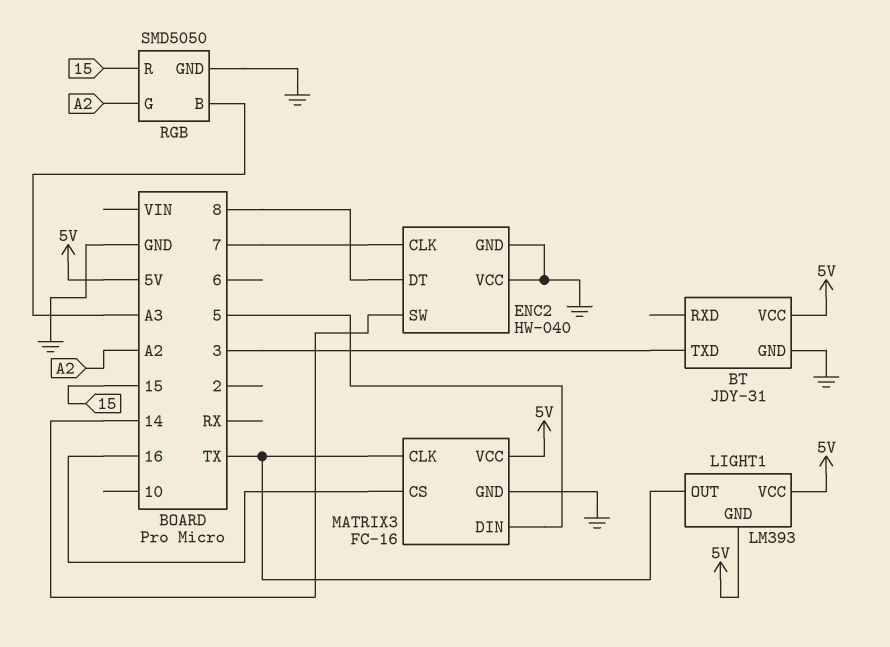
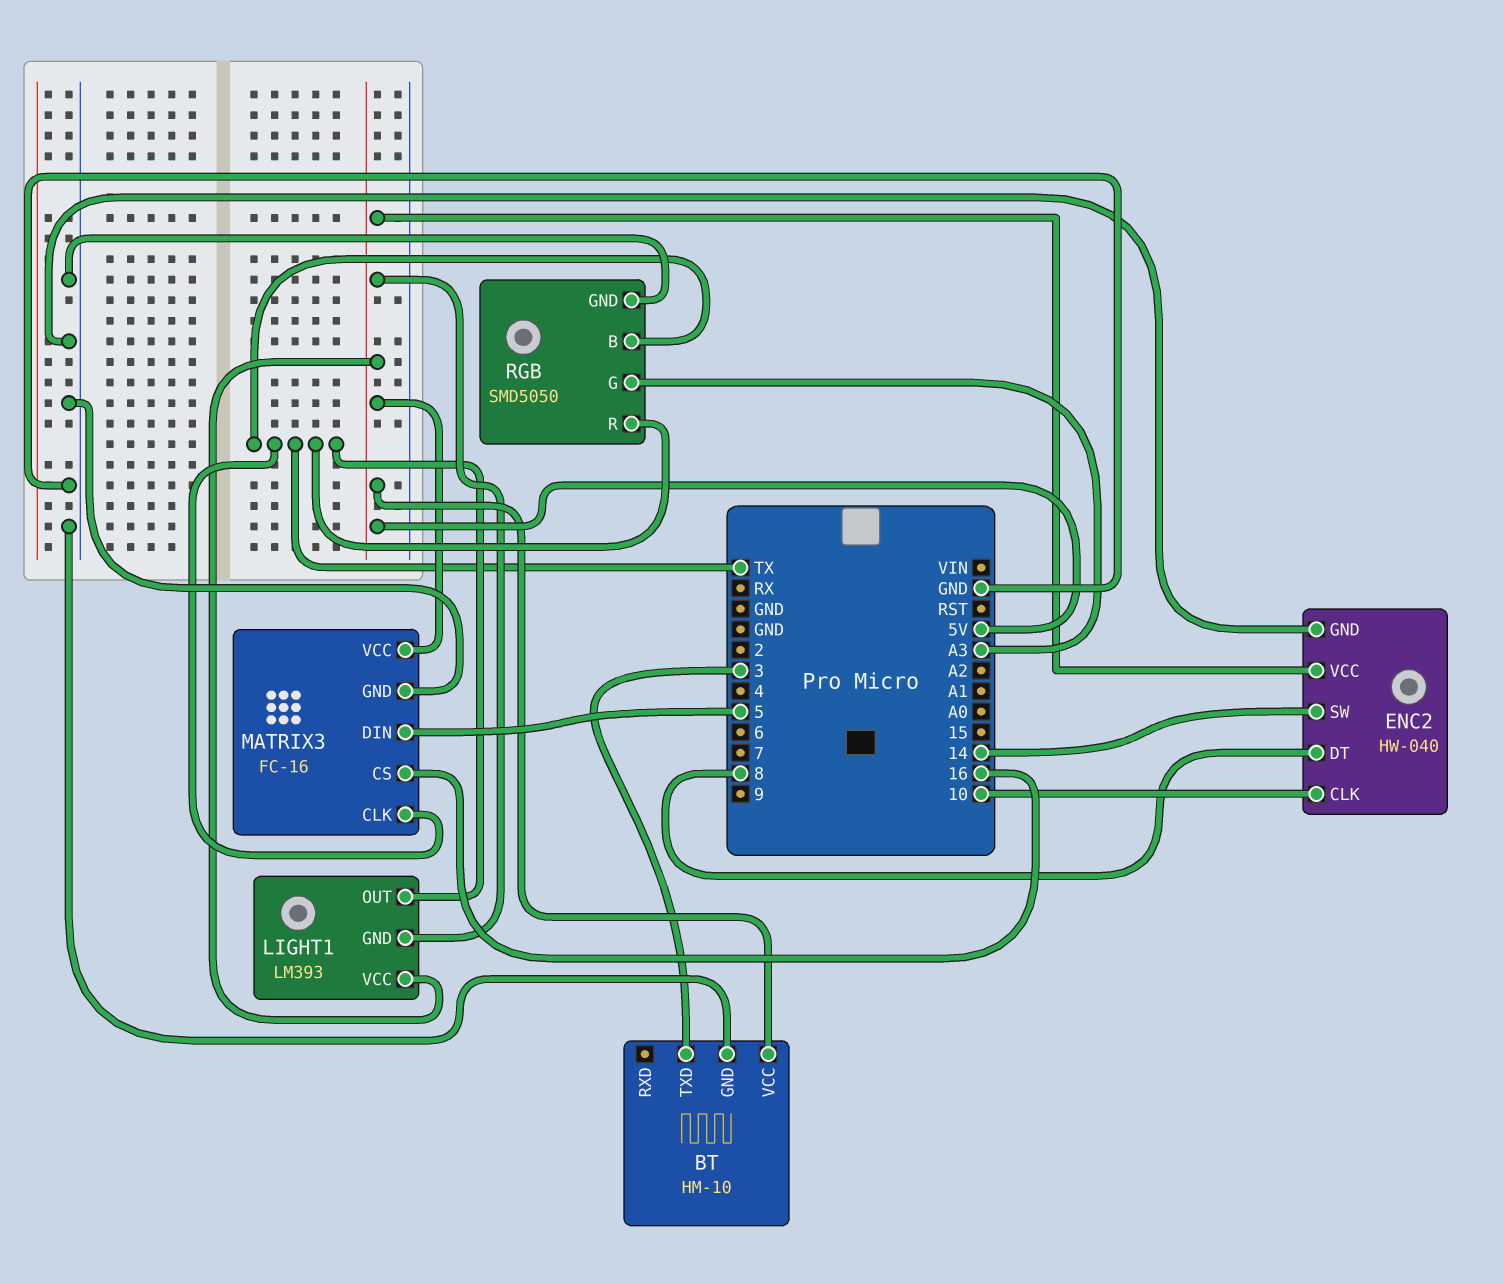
BT: JDY-31 -> HM-10
ENC2 pin CLK: 7 -> 10
ENC2 pin VCC: GND -> 5V
RGB pin B: A3 -> TX
RGB pin G: A2 -> A3
RGB pin R: 15 -> TX

